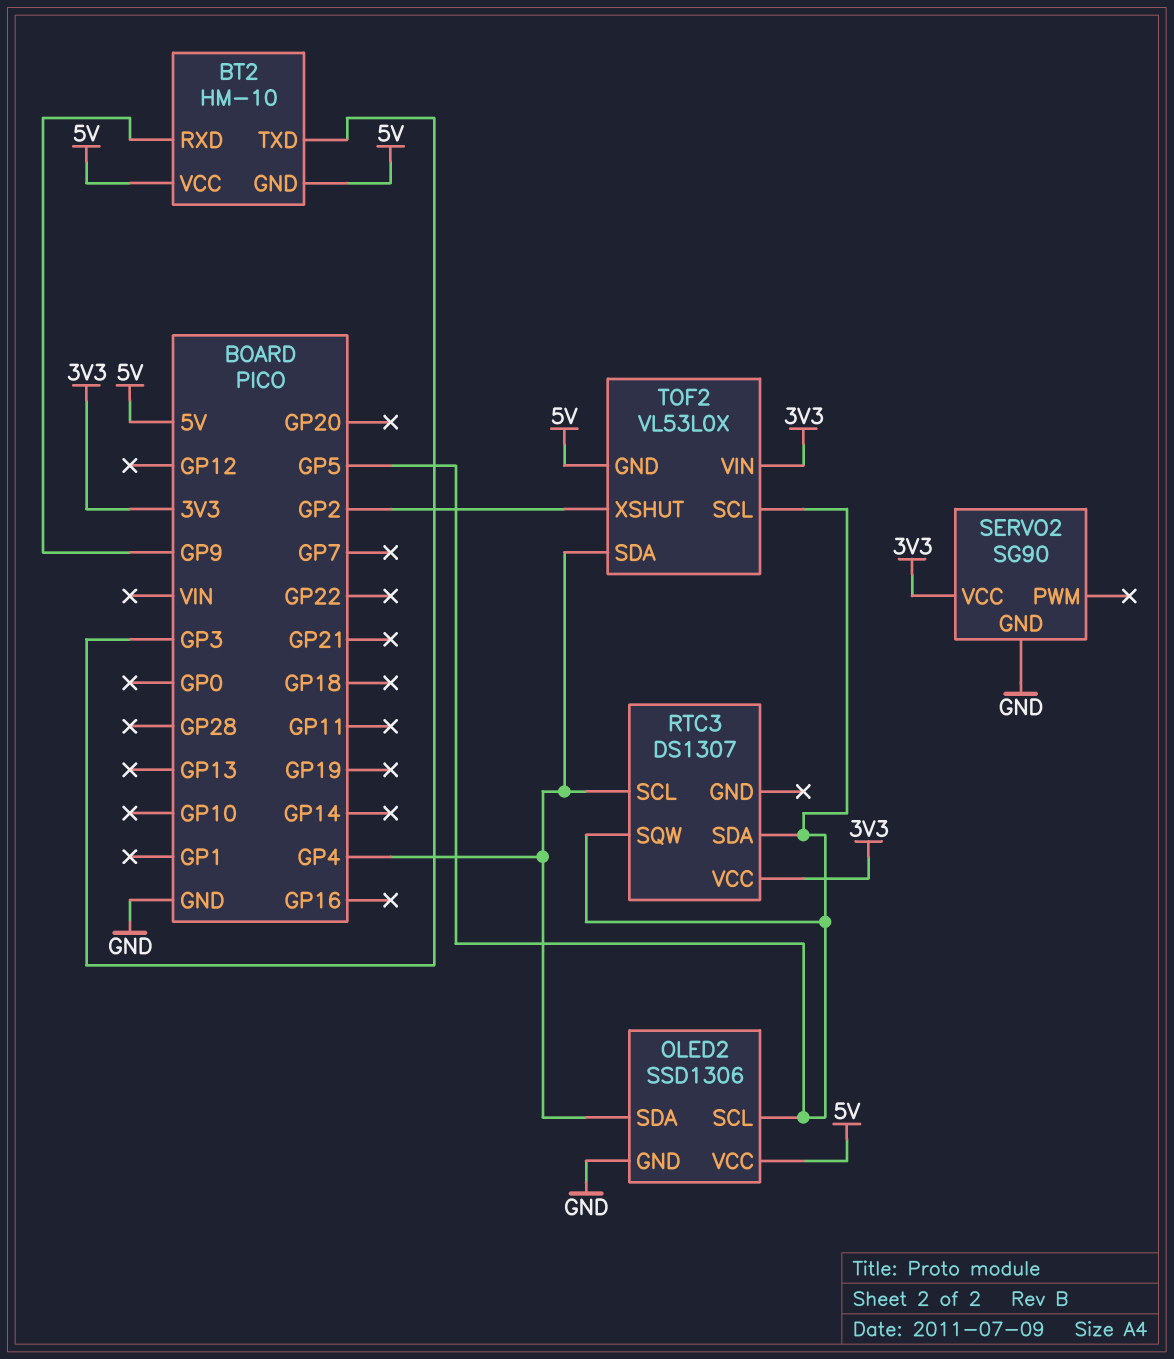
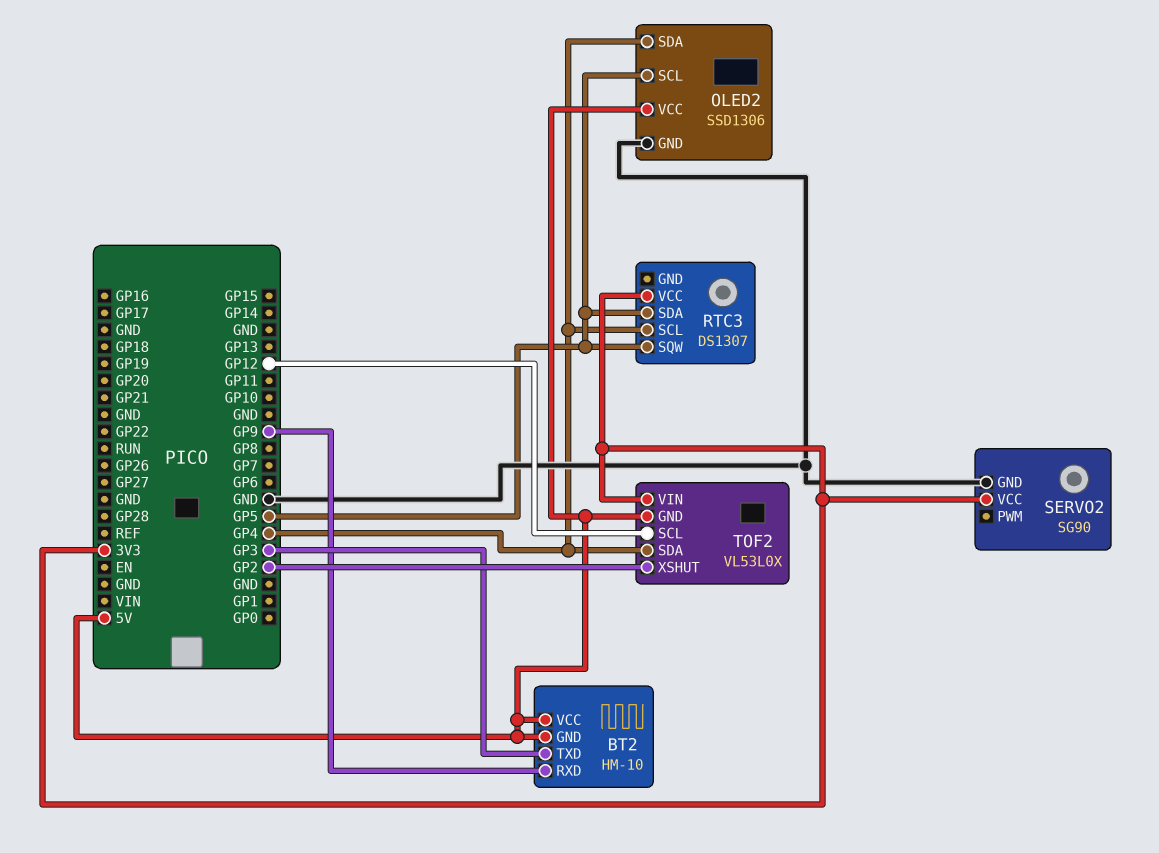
TOF2 pin SCL: GP5 -> GP12

